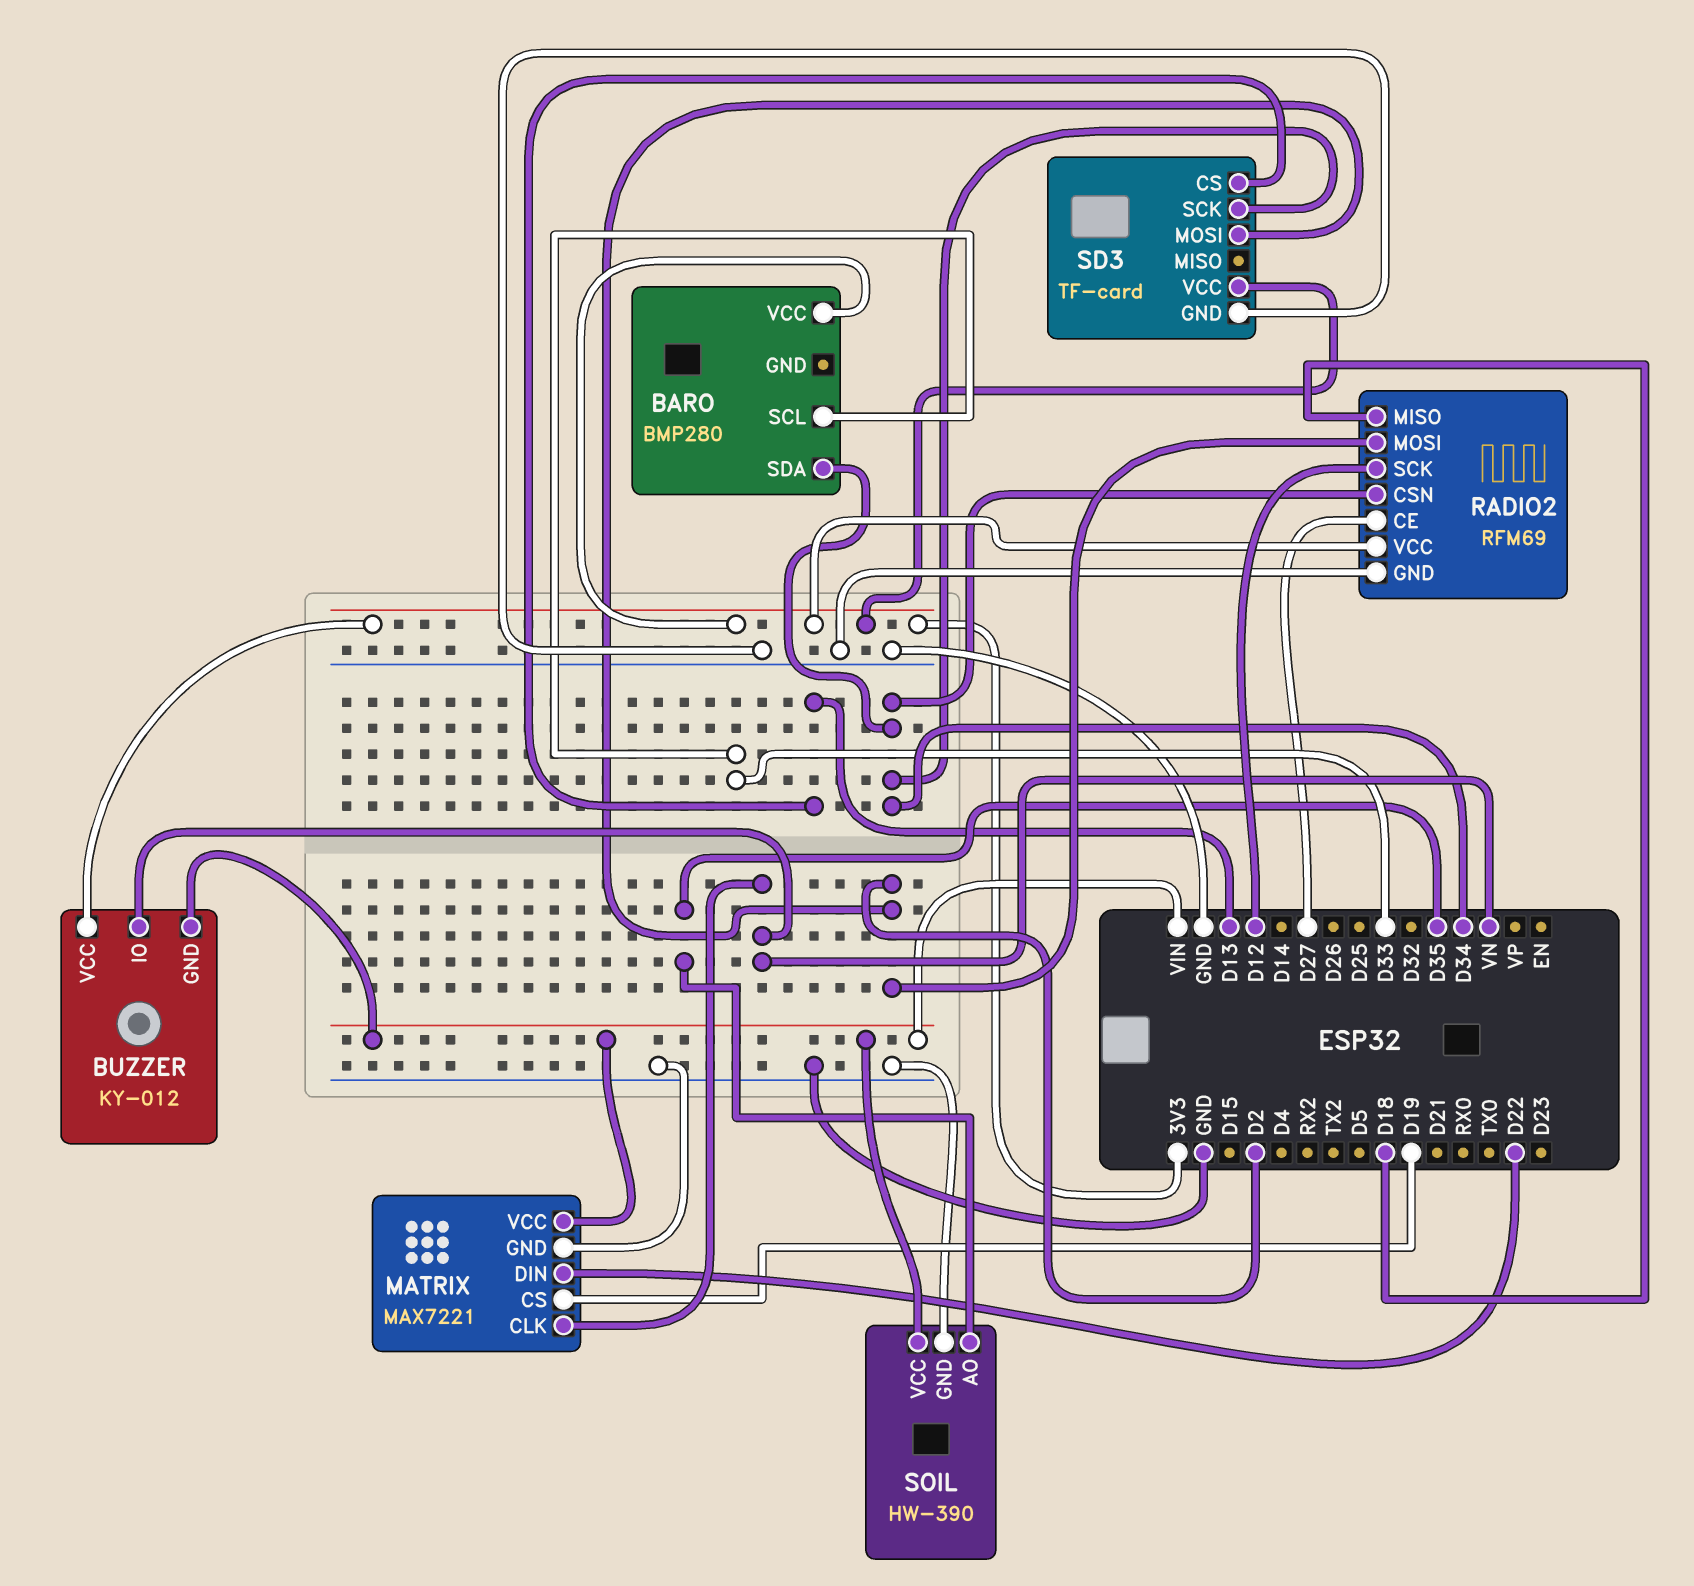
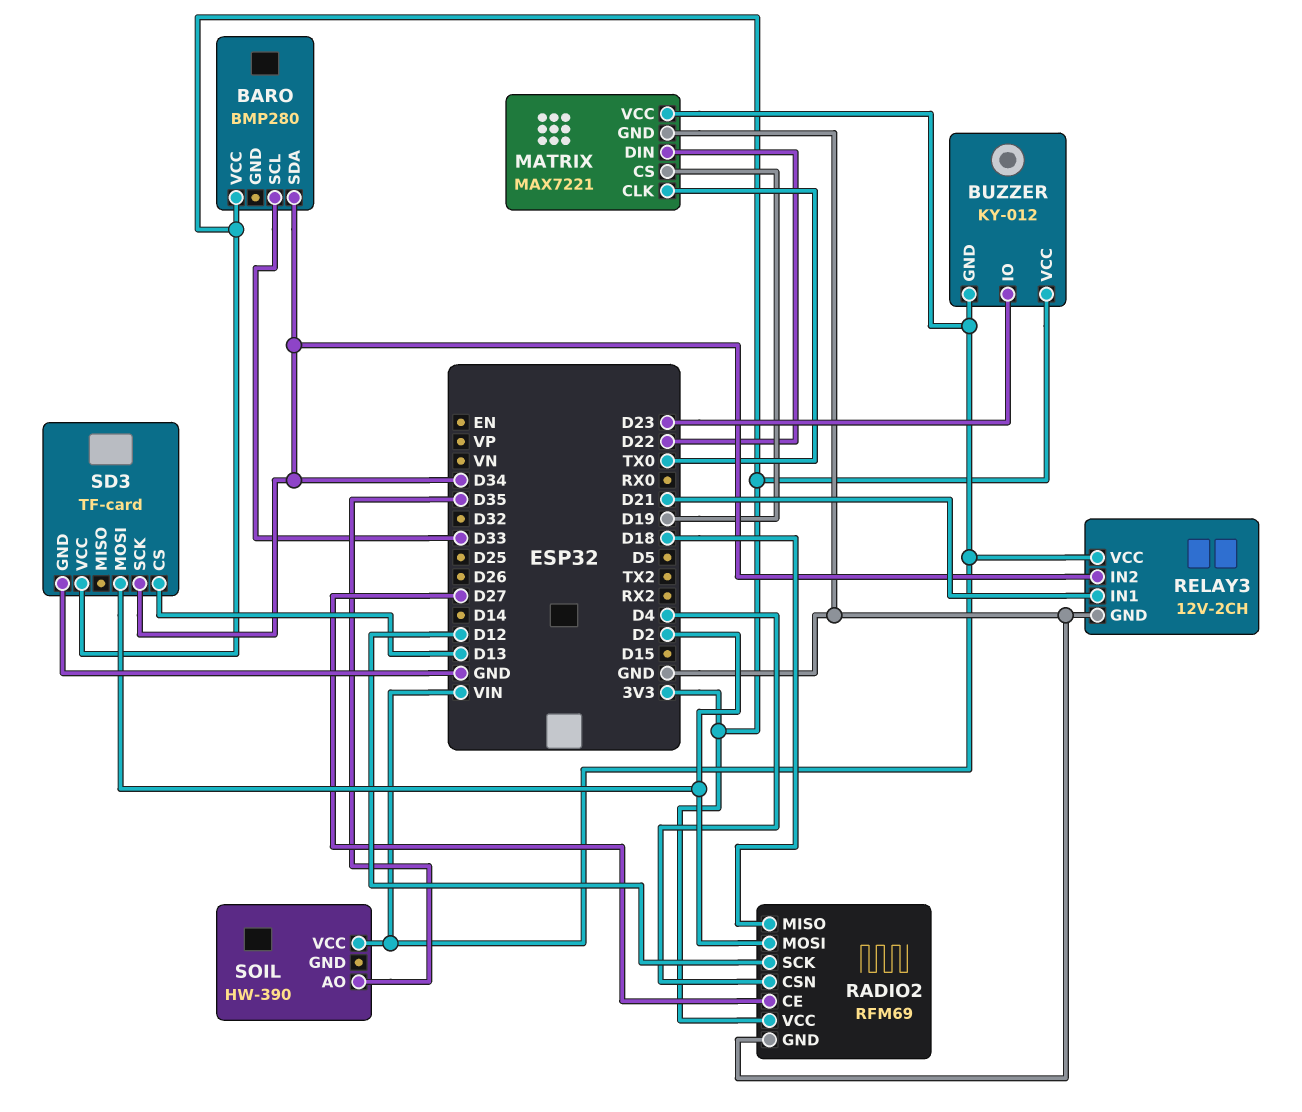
BUZZER pin IO: VN -> D23
MATRIX pin CLK: VN -> TX0
RADIO2 pin CSN: D34 -> D4
RELAY3: none -> 12V-2CH
RELAY3 pin GND: none -> GND
RELAY3 pin IN1: none -> D21
RELAY3 pin IN2: none -> D34
RELAY3 pin VCC: none -> VIN
SOIL pin GND: GND -> none

